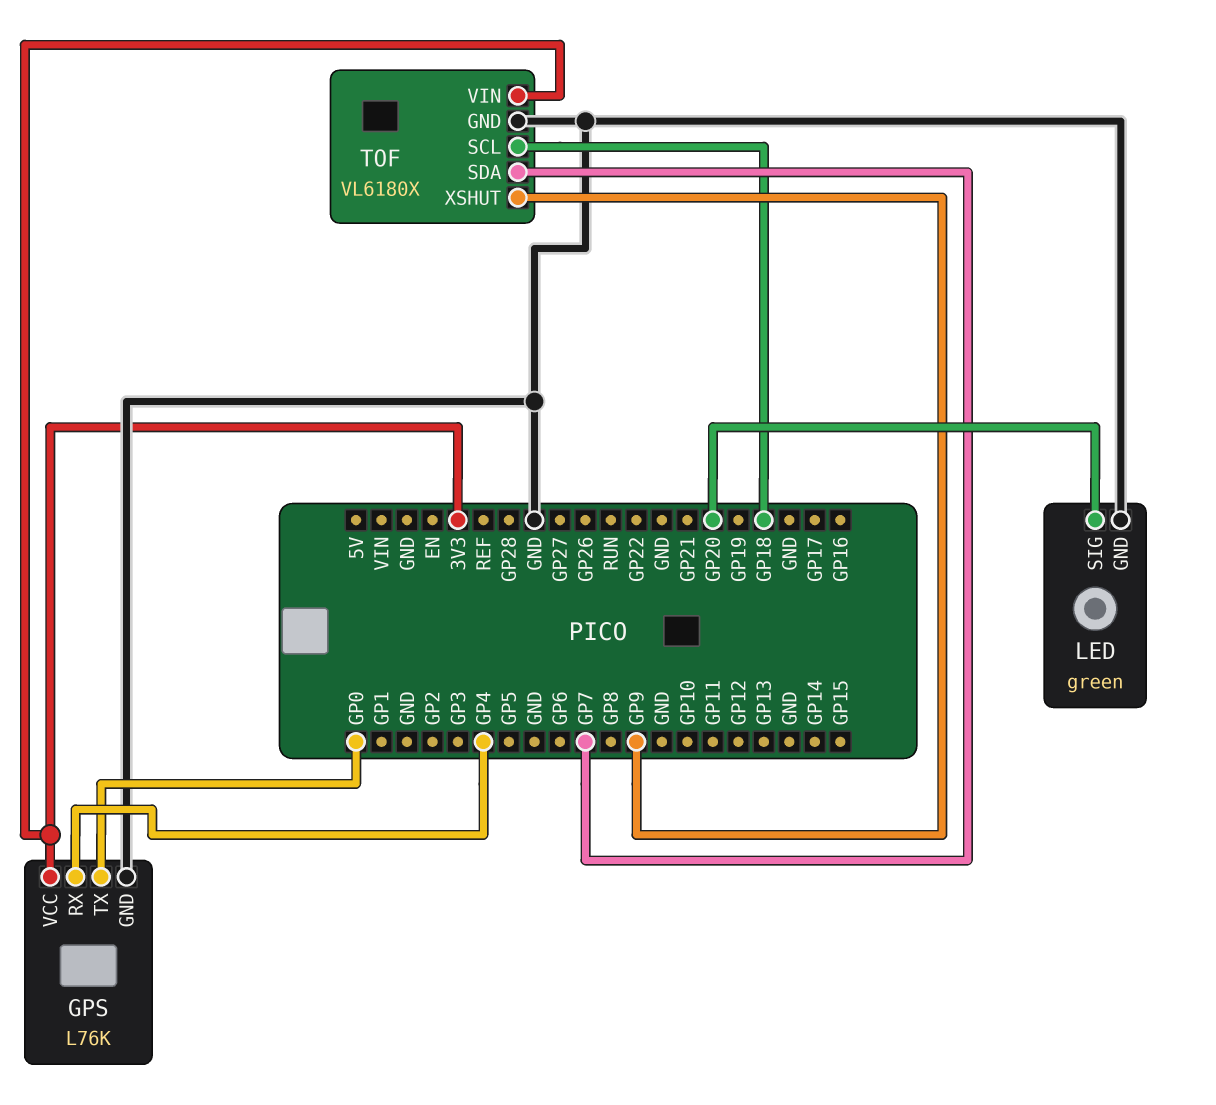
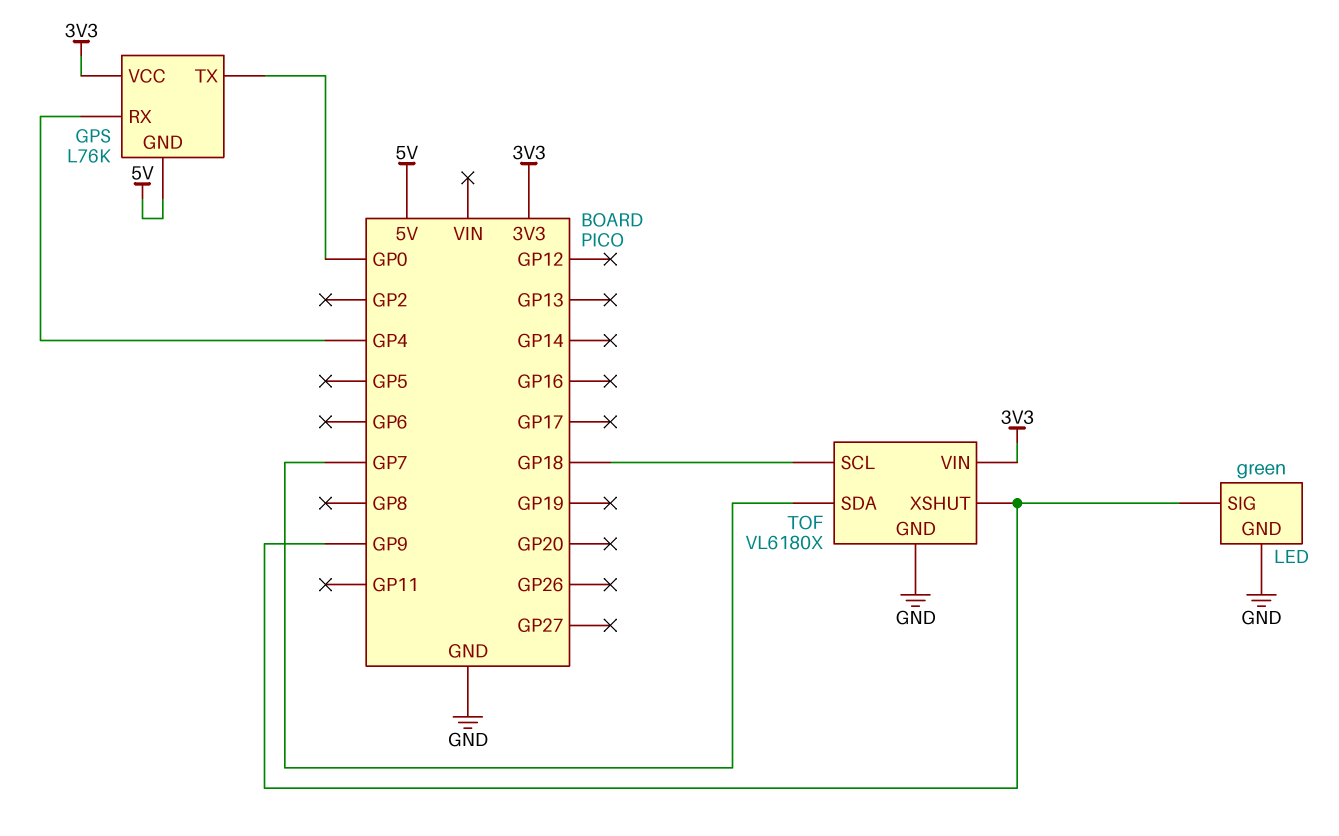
GPS pin GND: GND -> 5V
LED pin SIG: GP20 -> GP9

